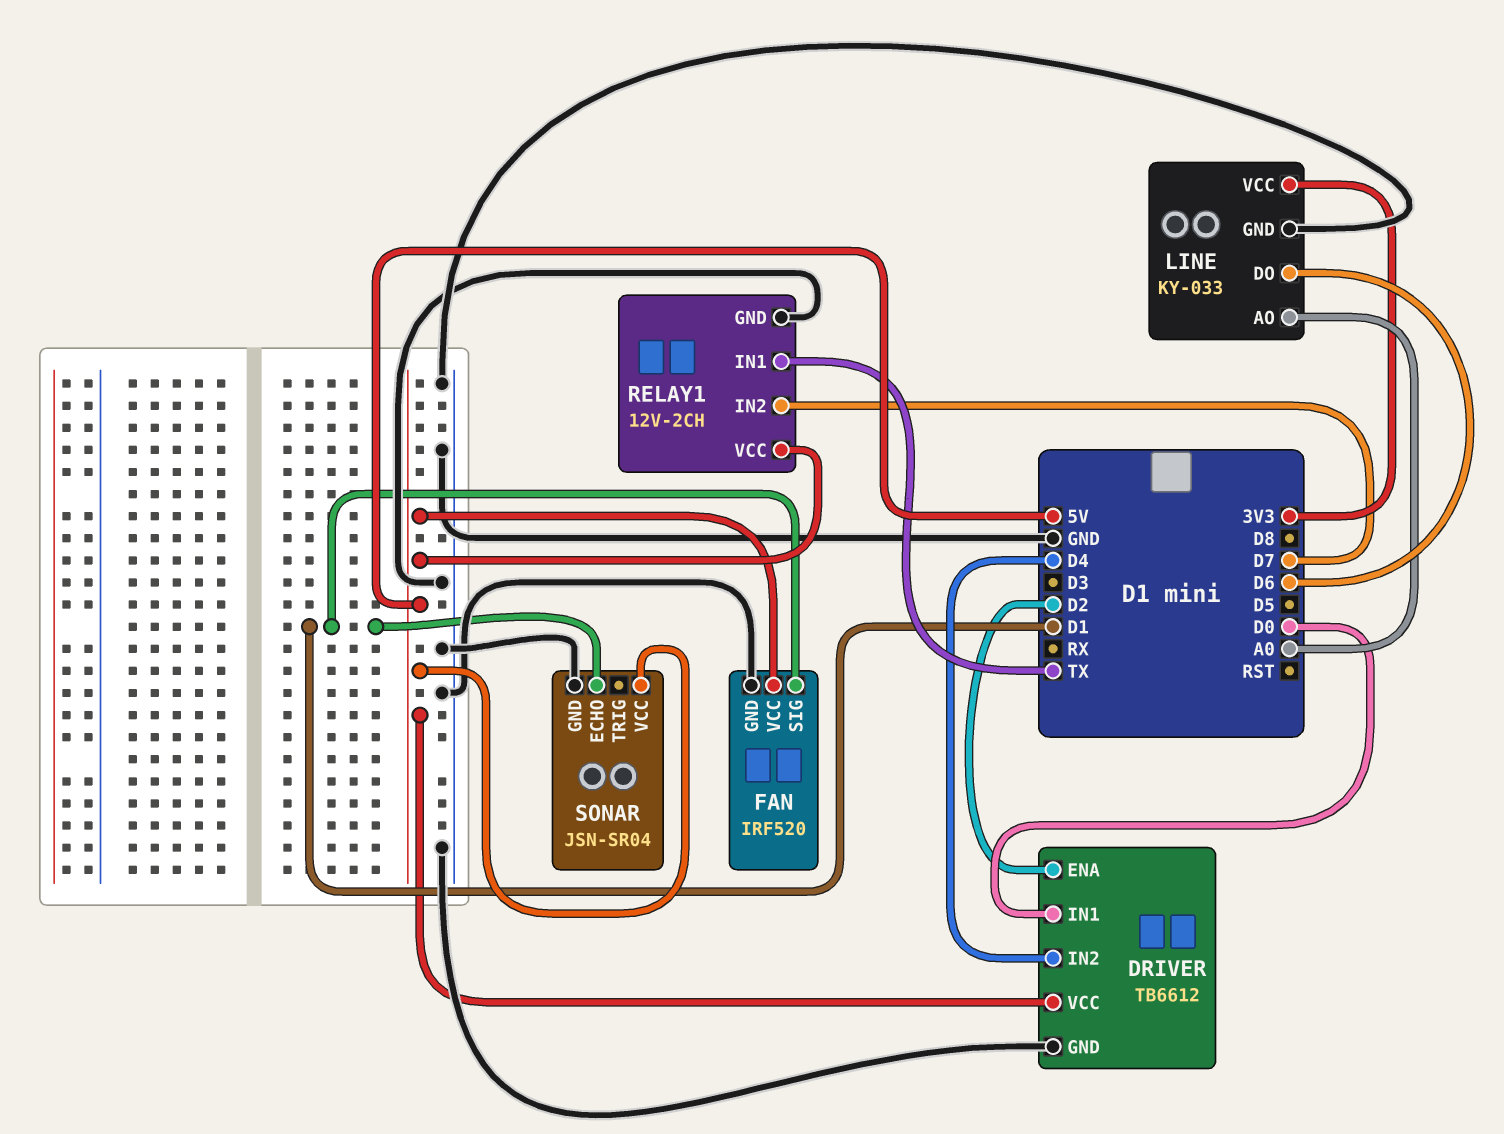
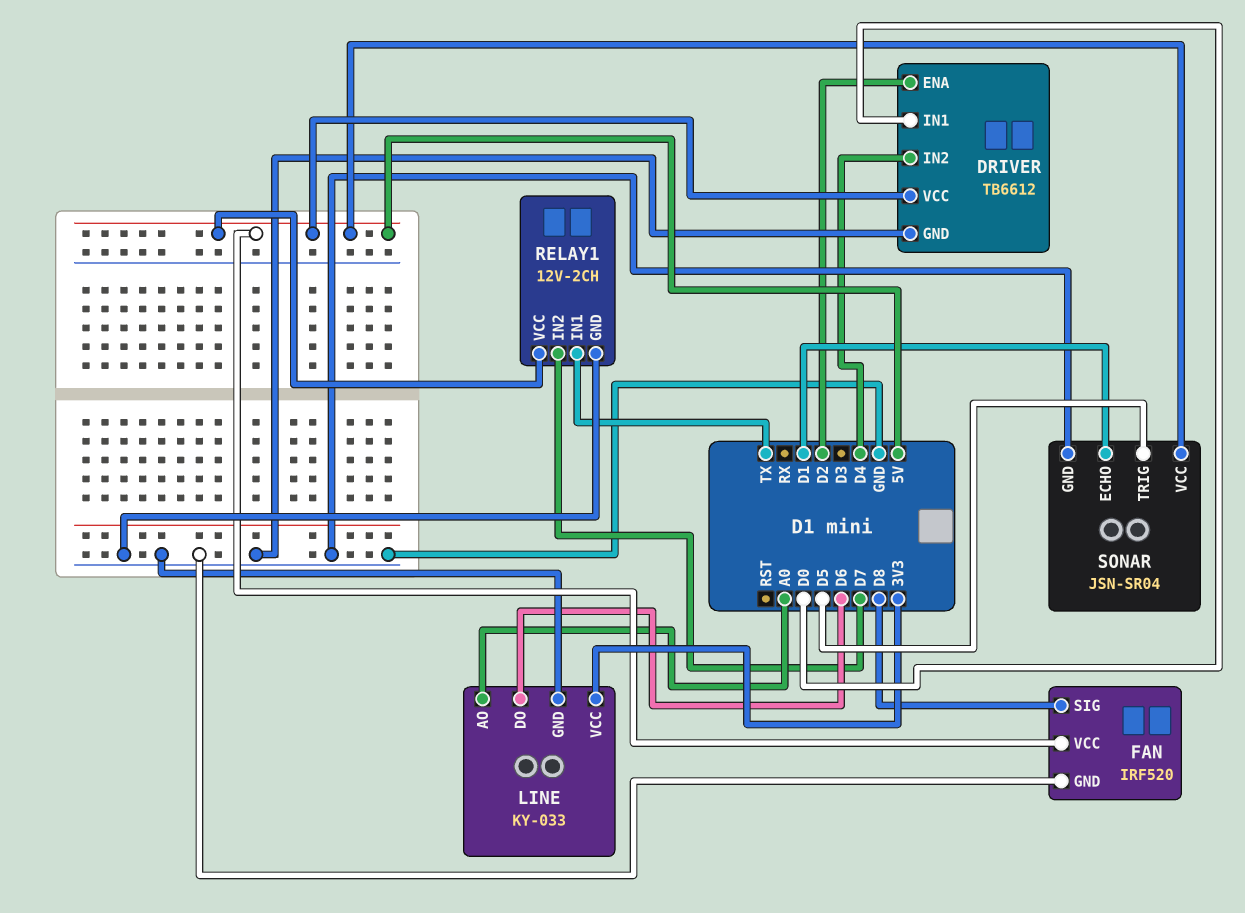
FAN pin SIG: D1 -> D8
SONAR pin TRIG: none -> D5

